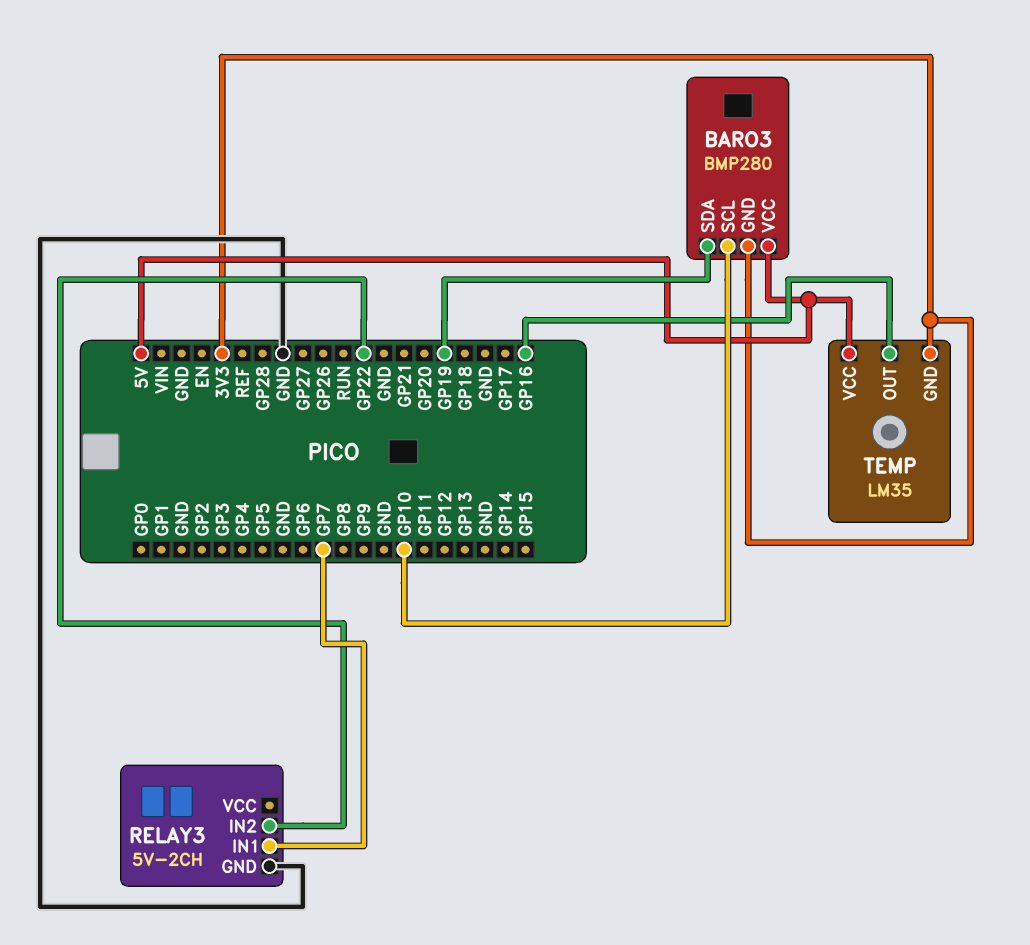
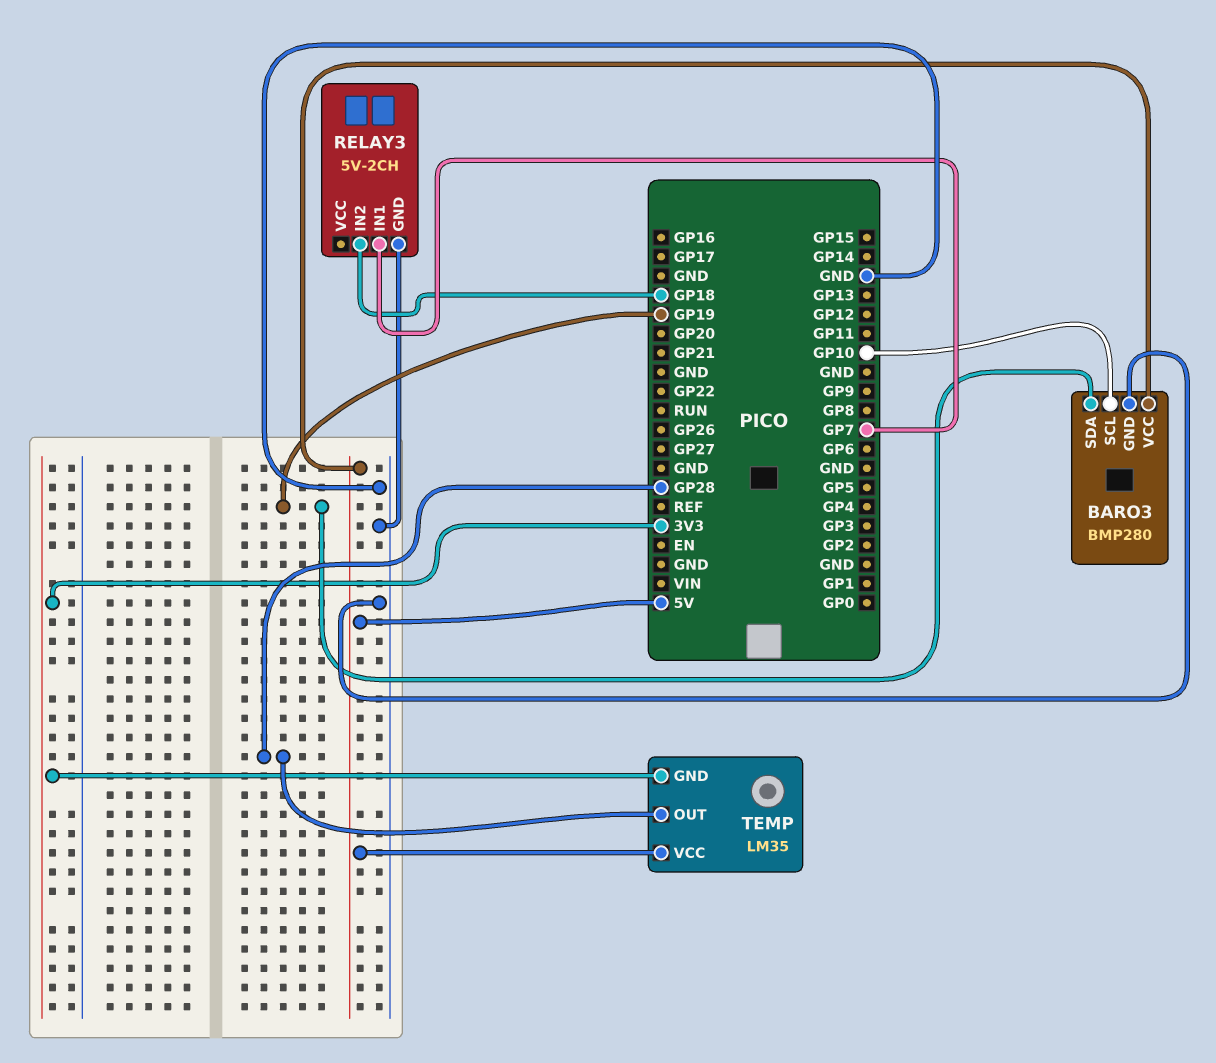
BARO3 pin GND: 3V3 -> GND
RELAY3 pin IN2: GP22 -> GP18
TEMP pin OUT: GP16 -> GP28

